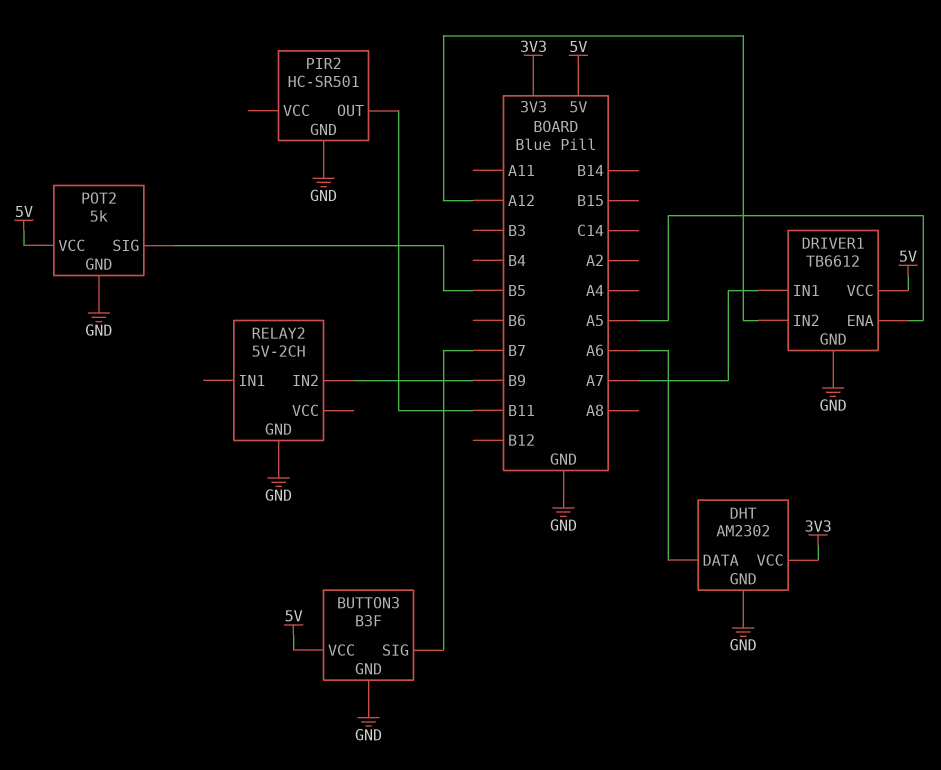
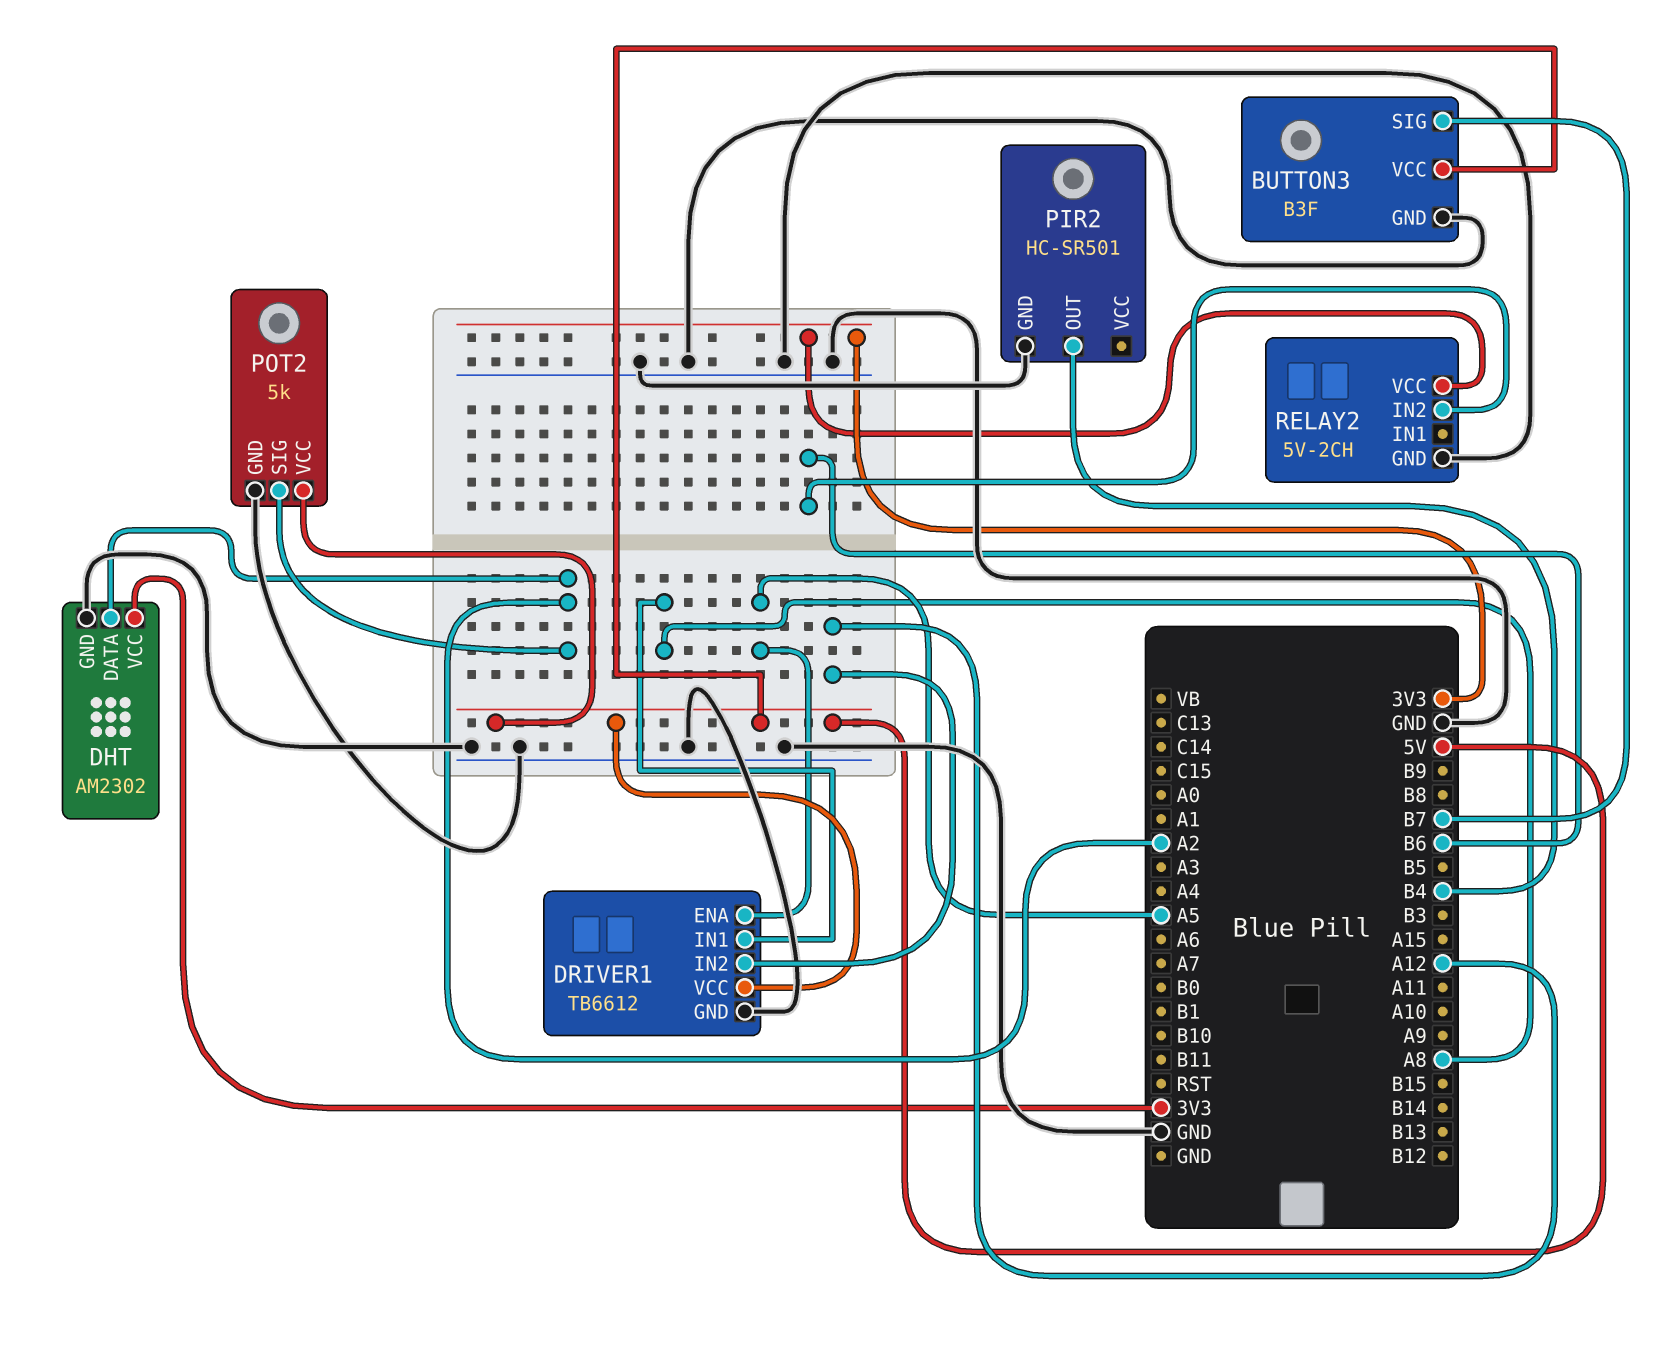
DHT pin DATA: A6 -> A2
DRIVER1 pin IN1: A7 -> A8
PIR2 pin OUT: B11 -> B4
POT2 pin SIG: B5 -> A2
RELAY2 pin IN2: B9 -> B6
RELAY2 pin VCC: none -> 3V3

